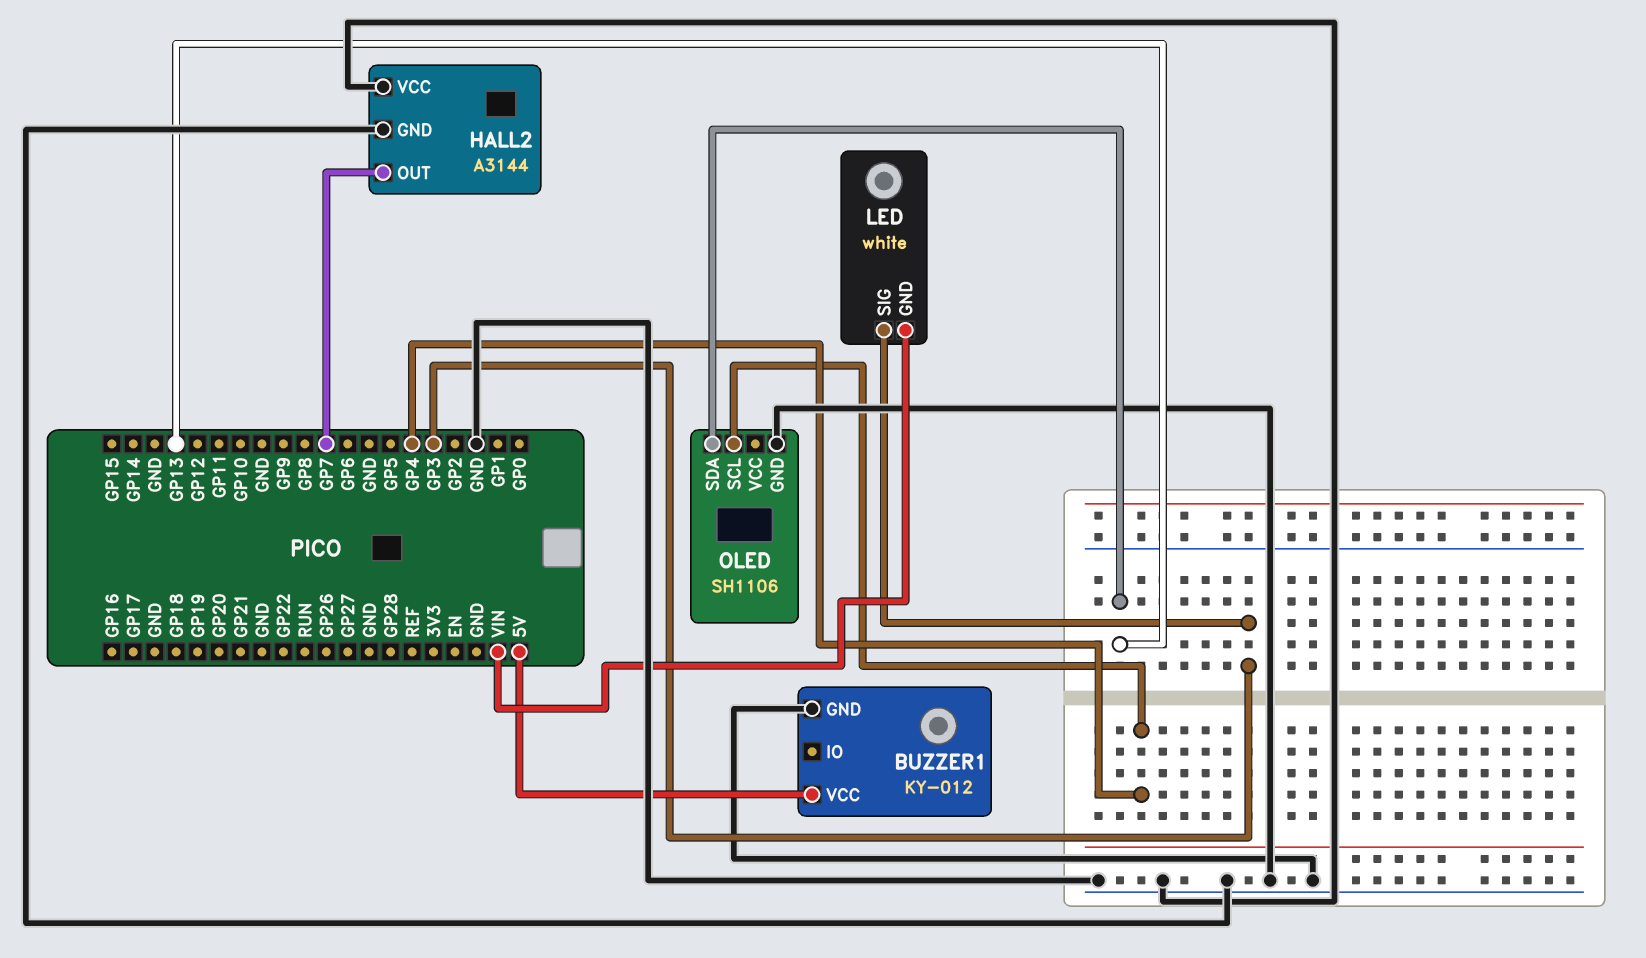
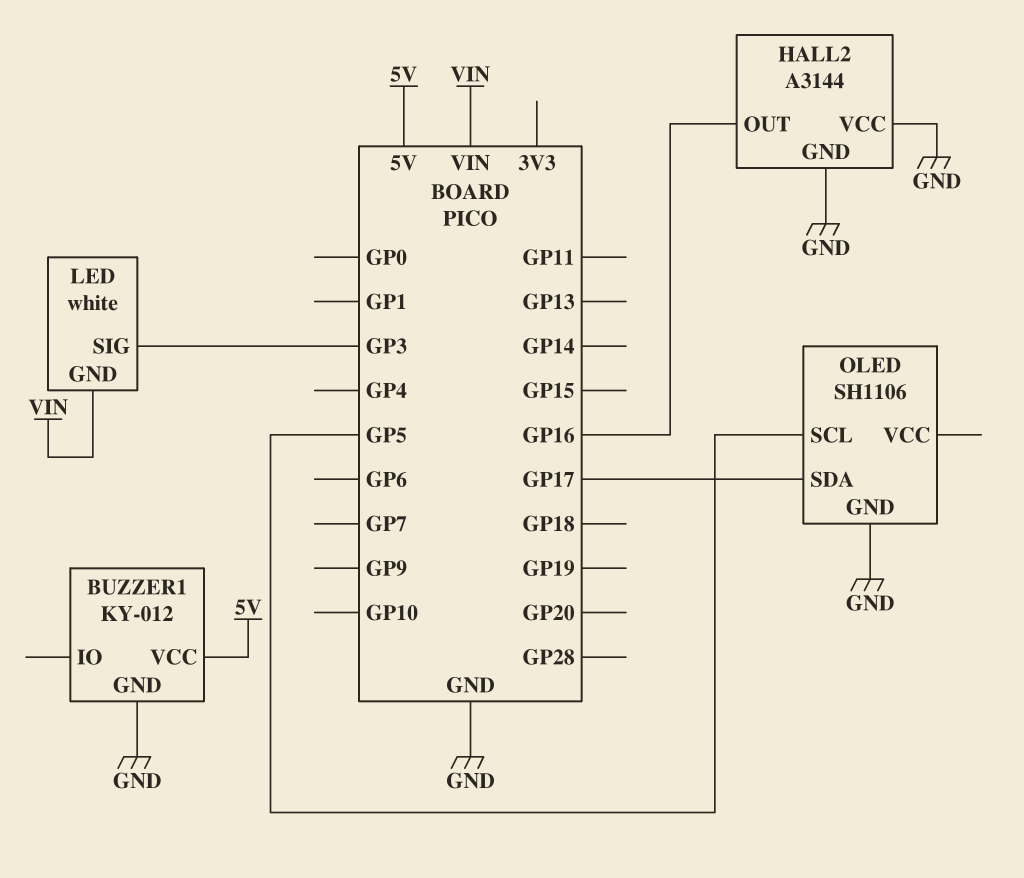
HALL2 pin OUT: GP7 -> GP16
OLED pin SCL: GP4 -> GP5
OLED pin SDA: GP13 -> GP17

